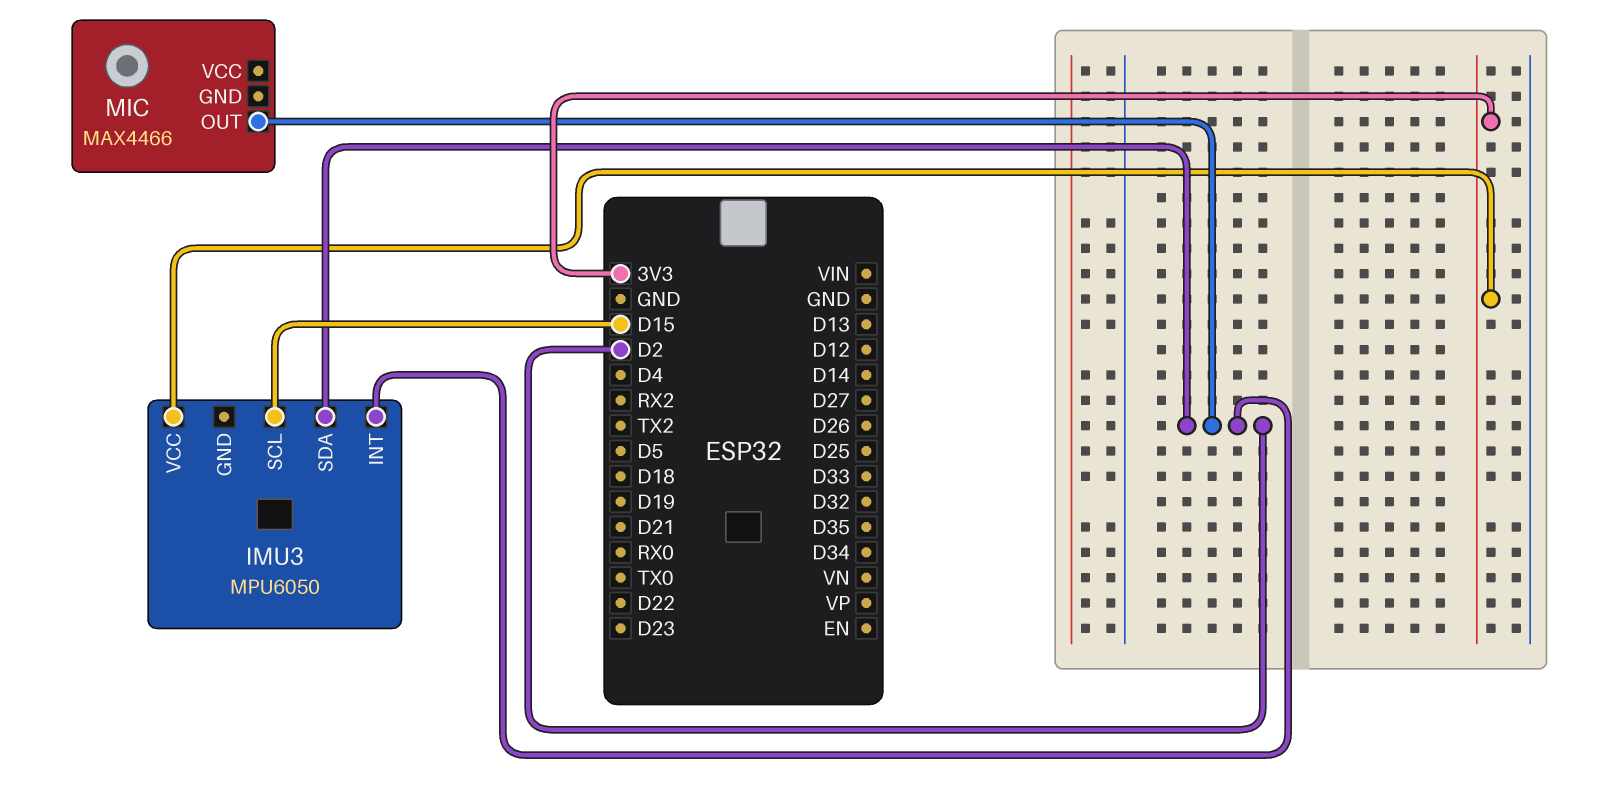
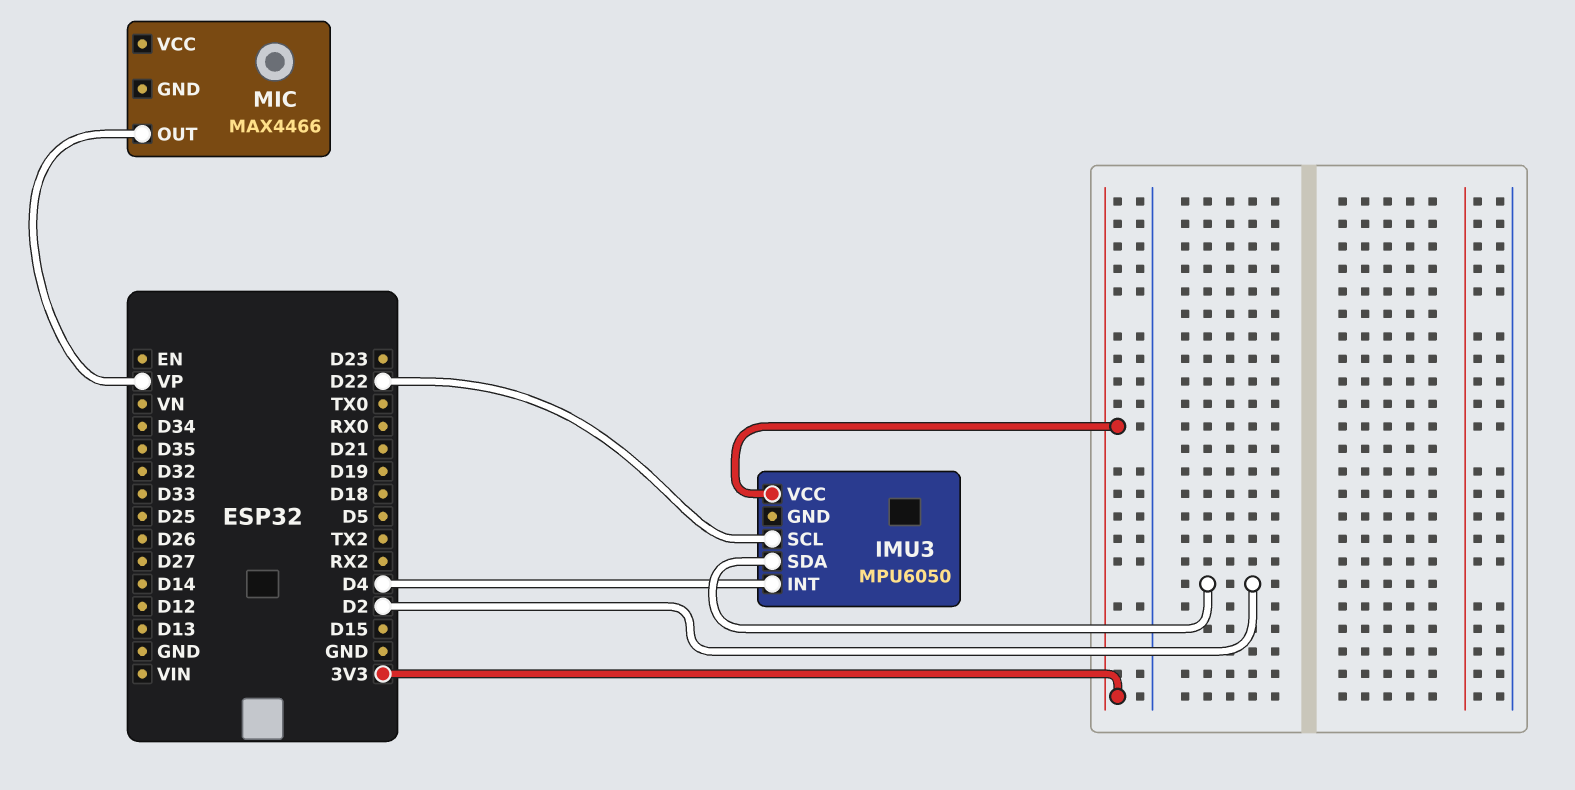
IMU3 pin INT: D2 -> D4
IMU3 pin SCL: D15 -> D22
MIC pin OUT: D2 -> VP

